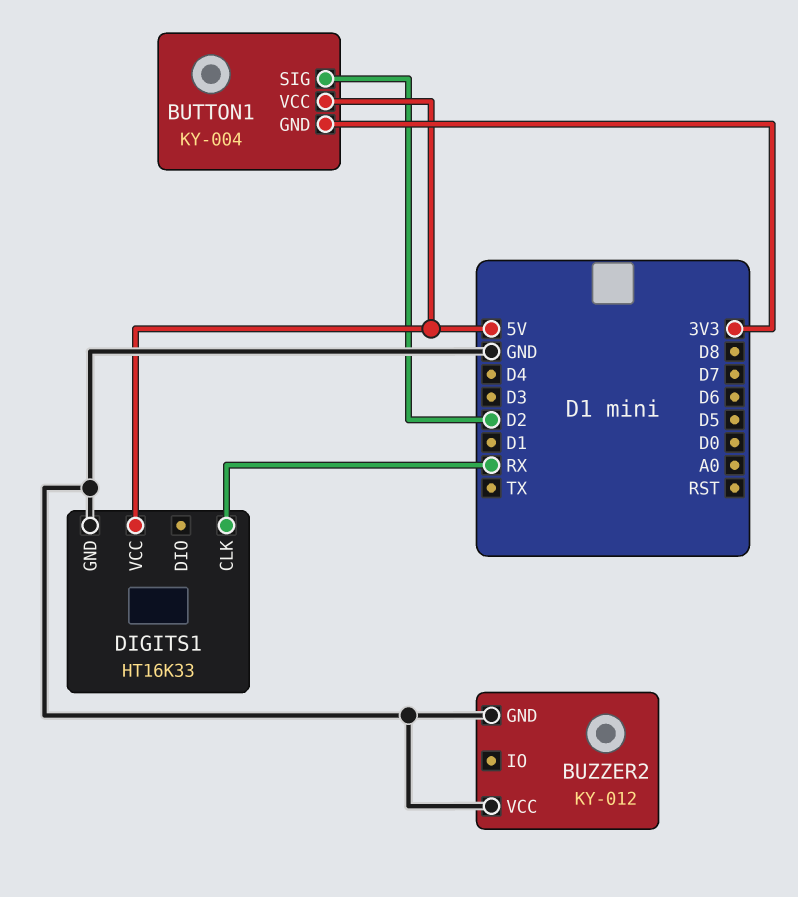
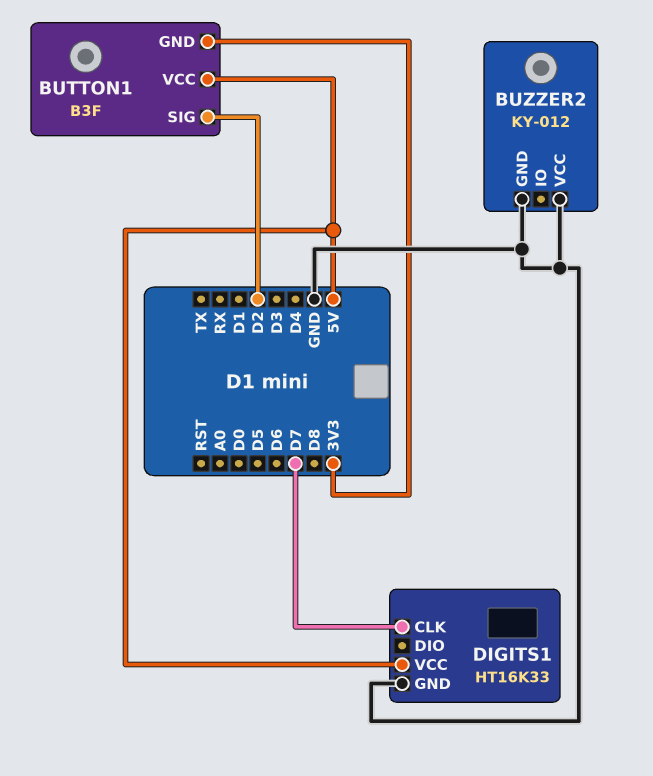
BUTTON1: KY-004 -> B3F
DIGITS1 pin CLK: RX -> D7

